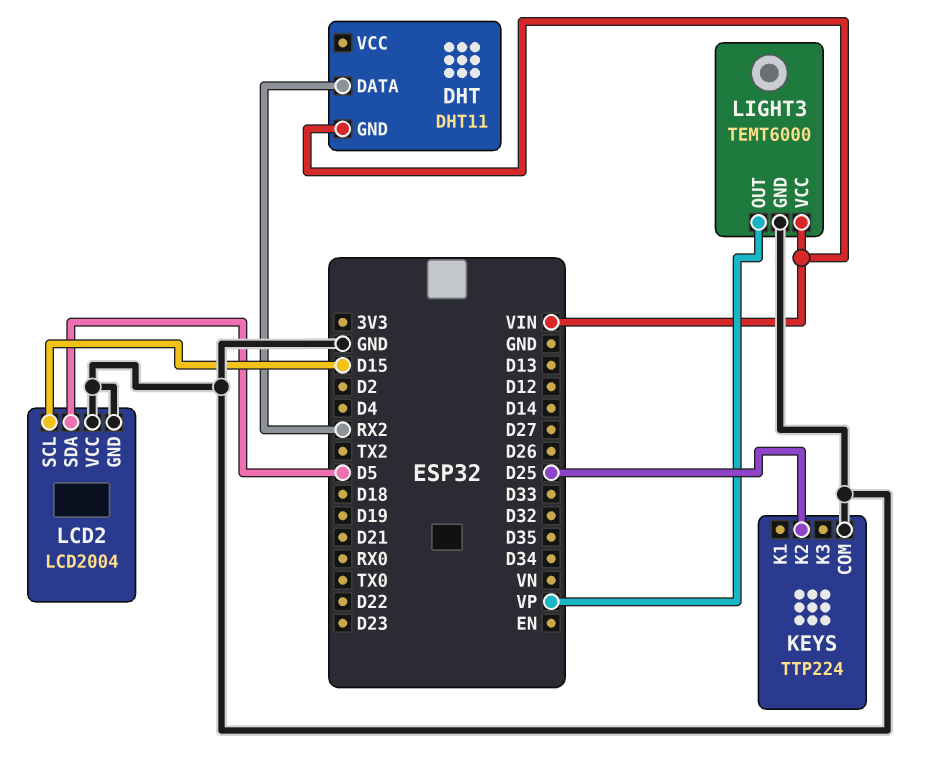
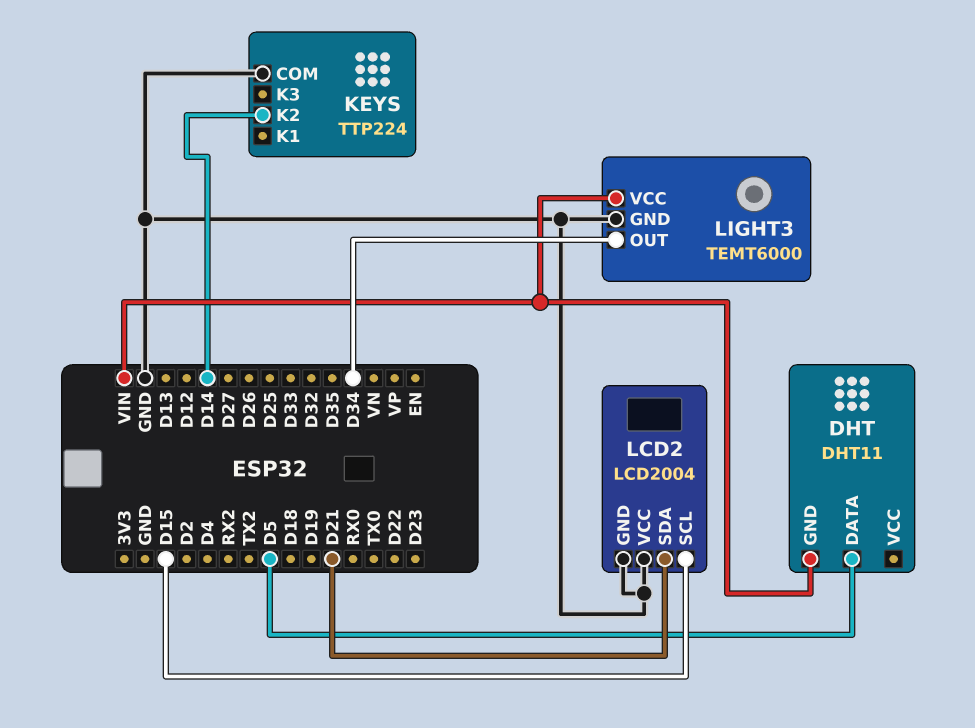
DHT pin DATA: RX2 -> D5
KEYS pin K2: D25 -> D14
LCD2 pin SDA: D5 -> D21
LIGHT3 pin OUT: VP -> D34

